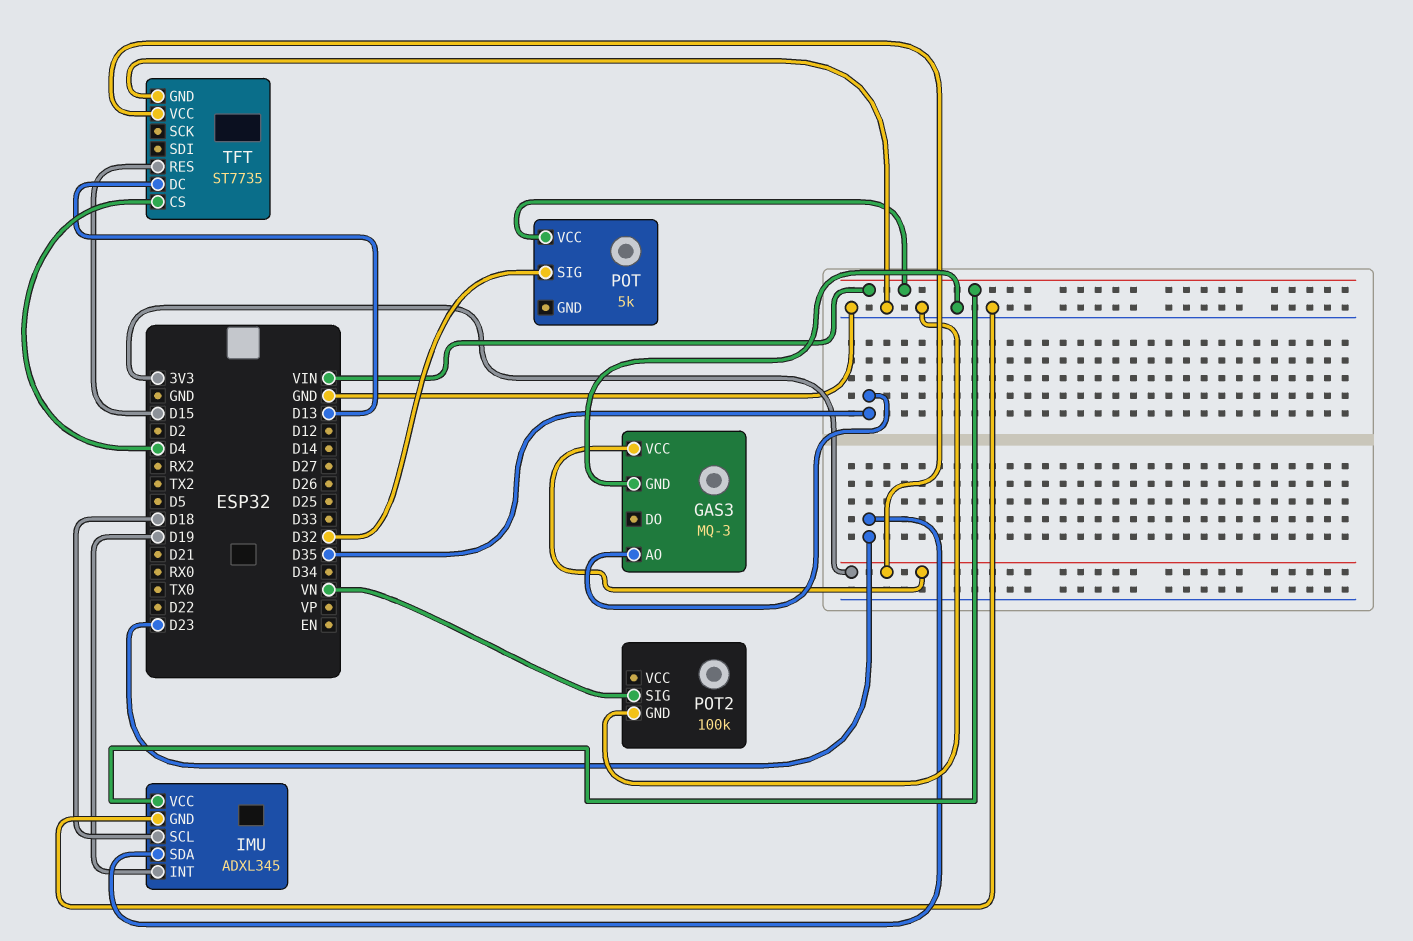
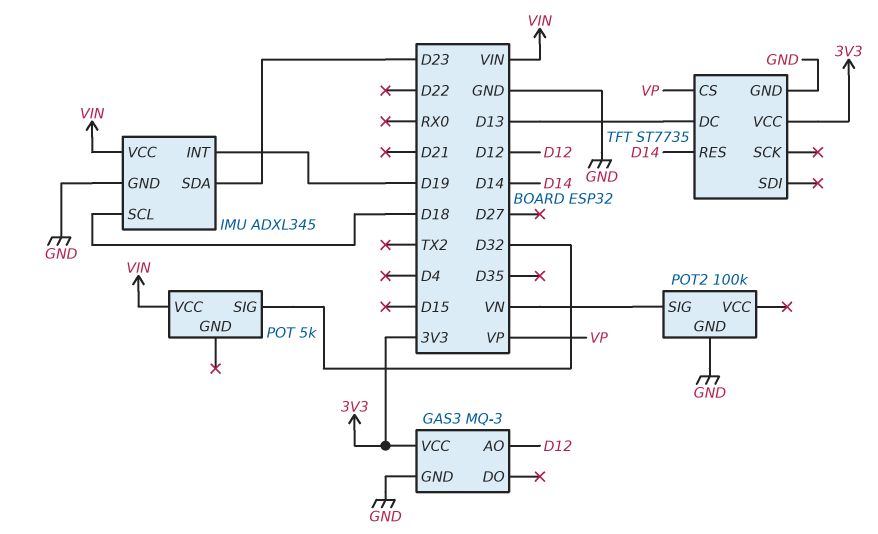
GAS3 pin AO: D35 -> D12
TFT pin CS: D4 -> VP
TFT pin RES: D15 -> D14

